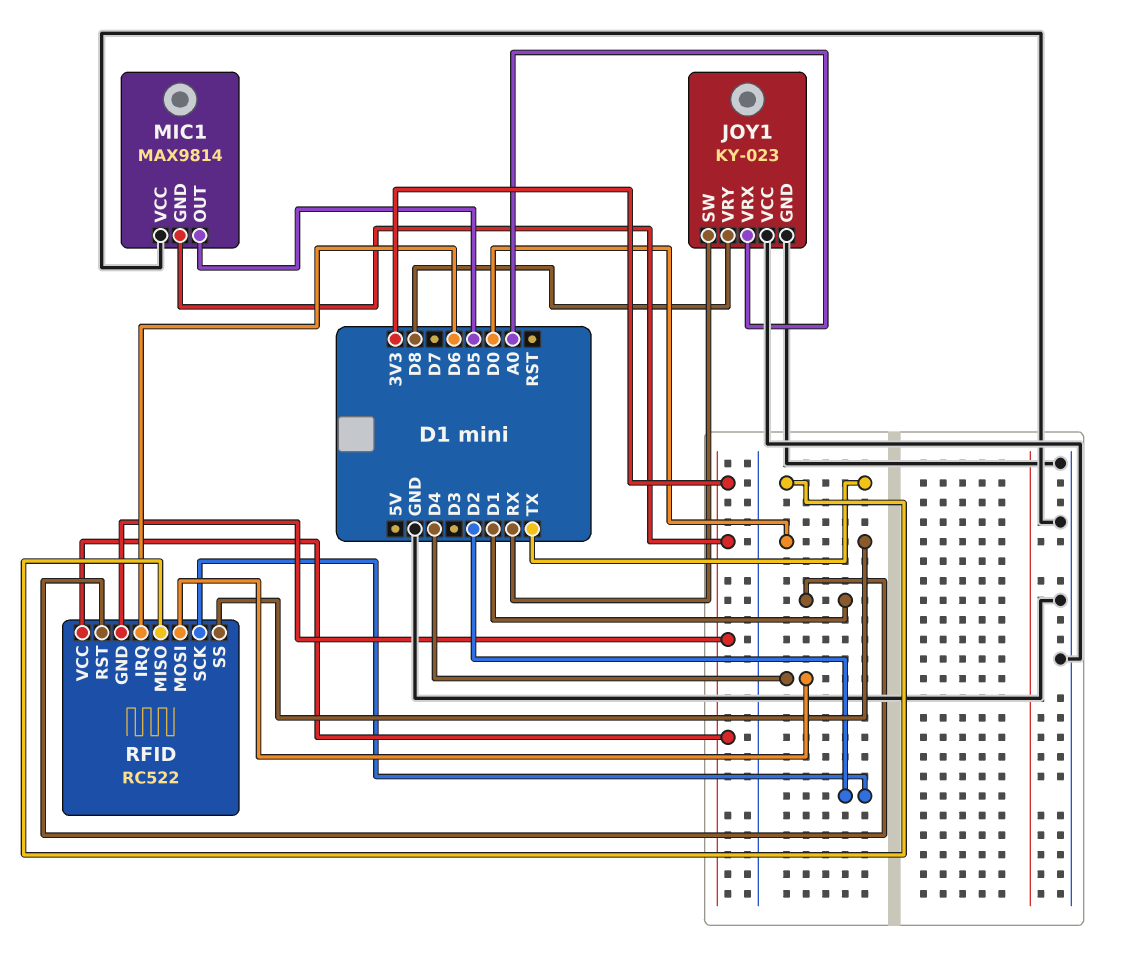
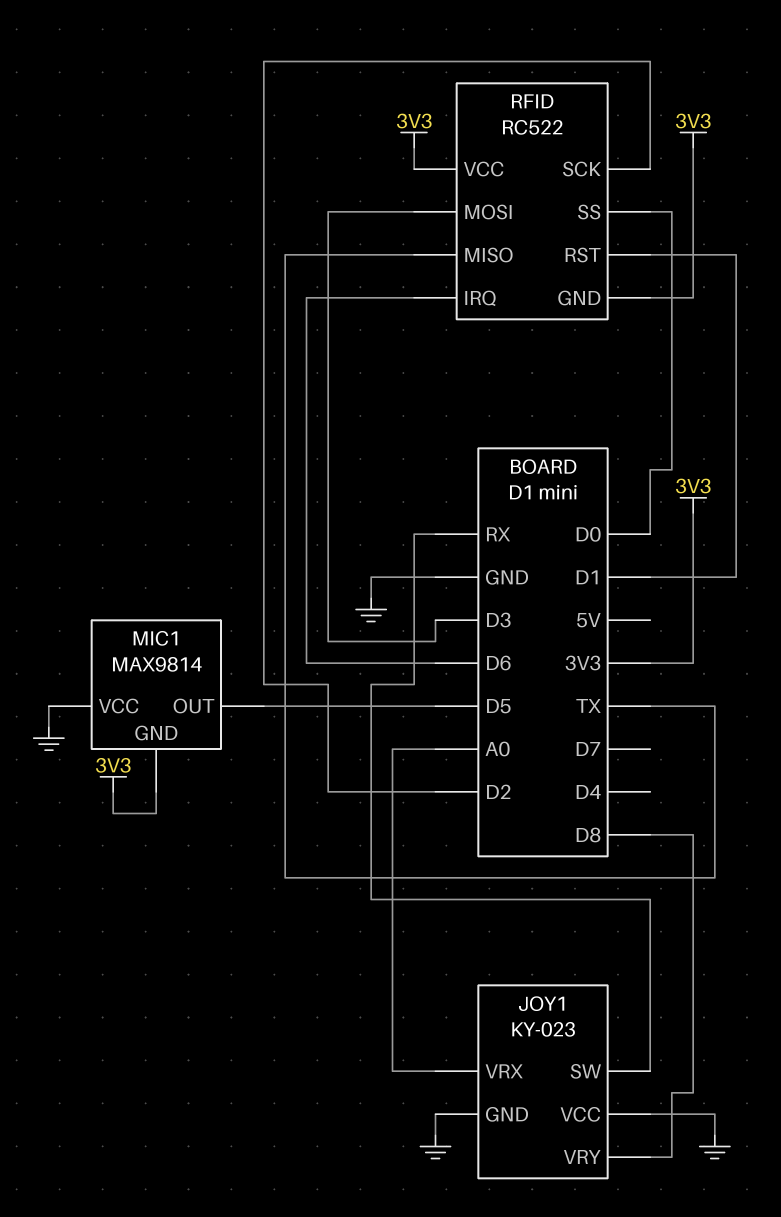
RFID pin MOSI: D4 -> D3

